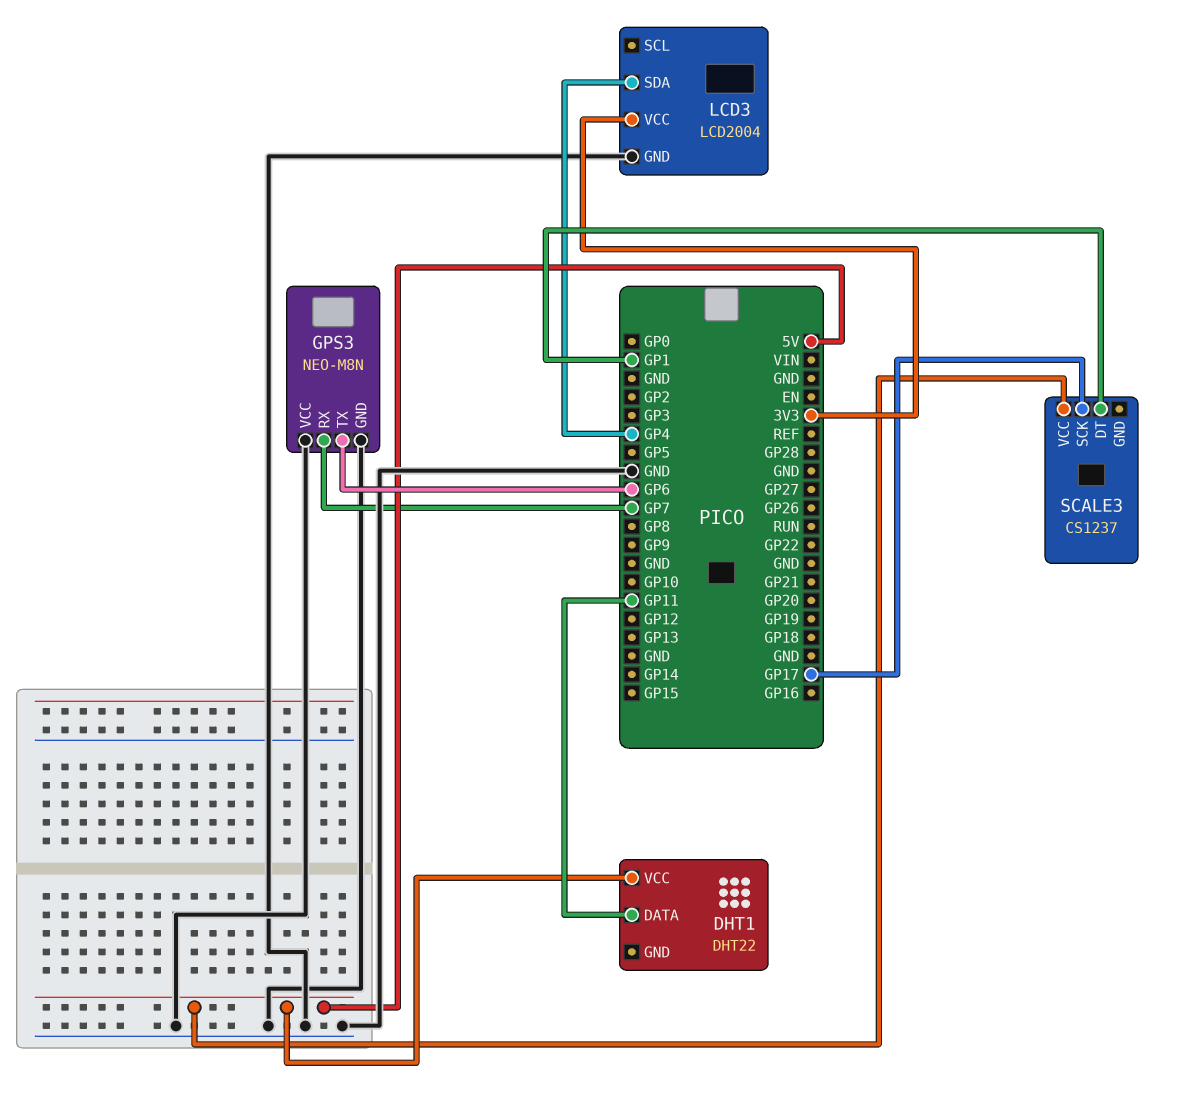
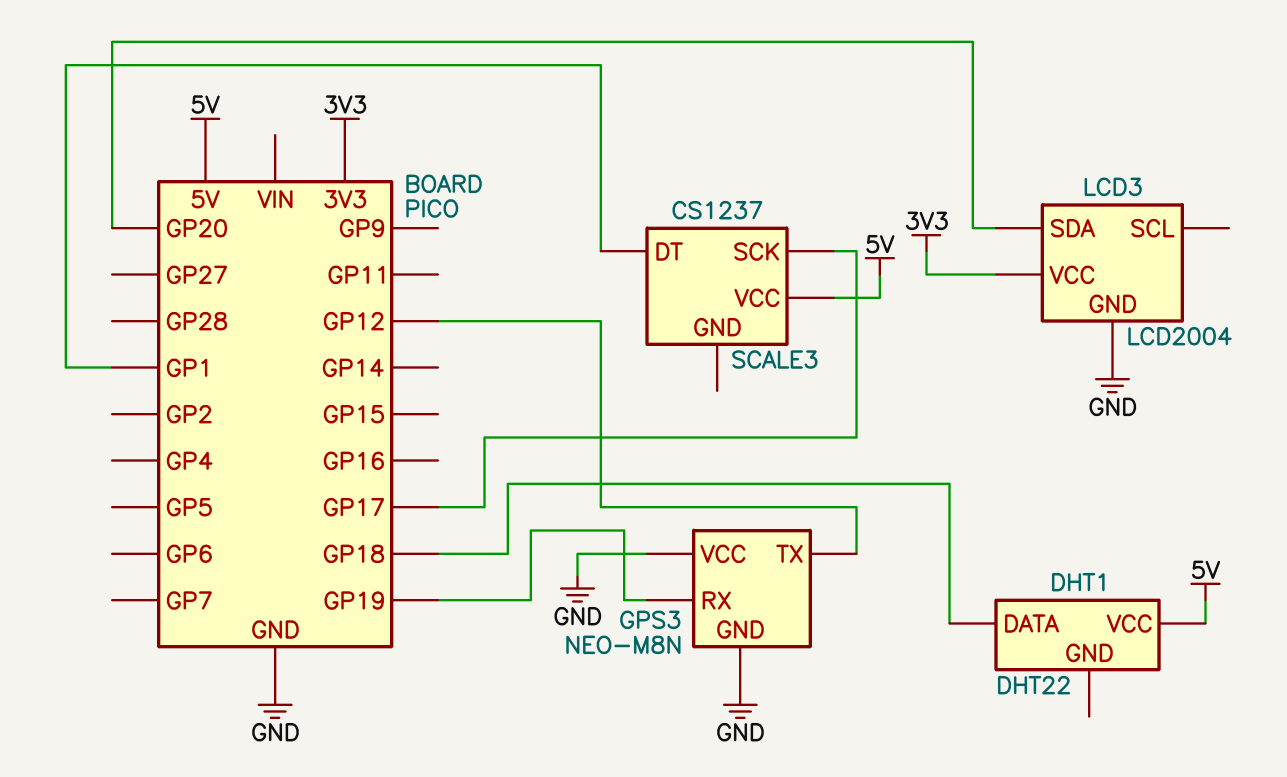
DHT1 pin DATA: GP11 -> GP18
GPS3 pin RX: GP7 -> GP19
GPS3 pin TX: GP6 -> GP12
LCD3 pin SDA: GP4 -> GP20

